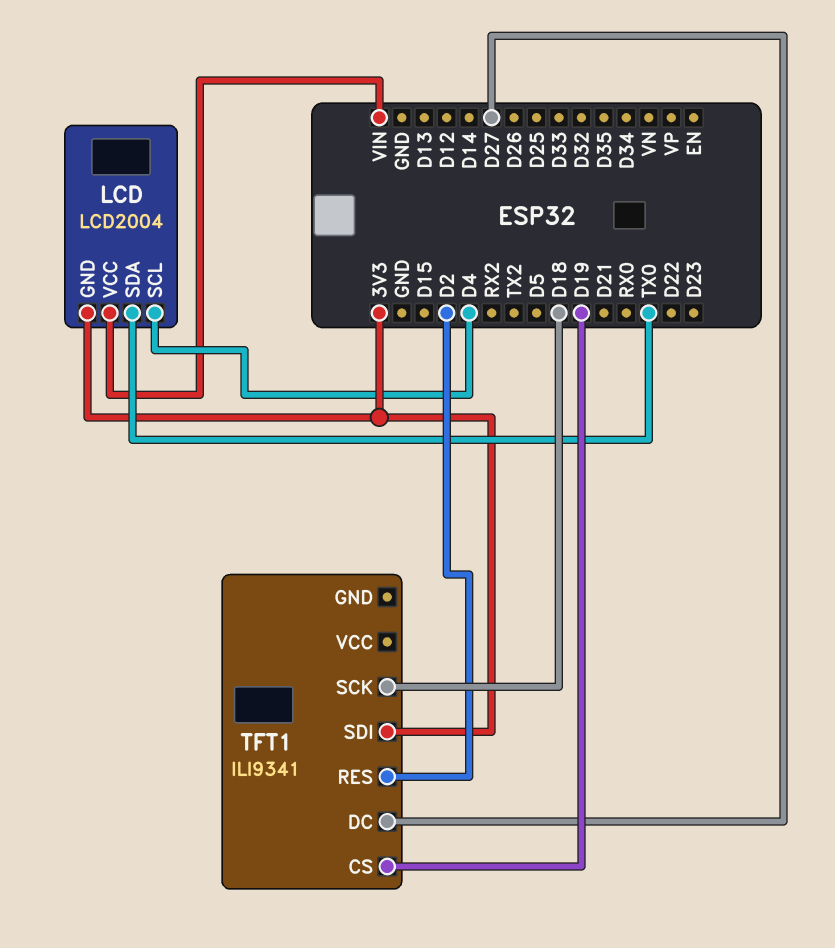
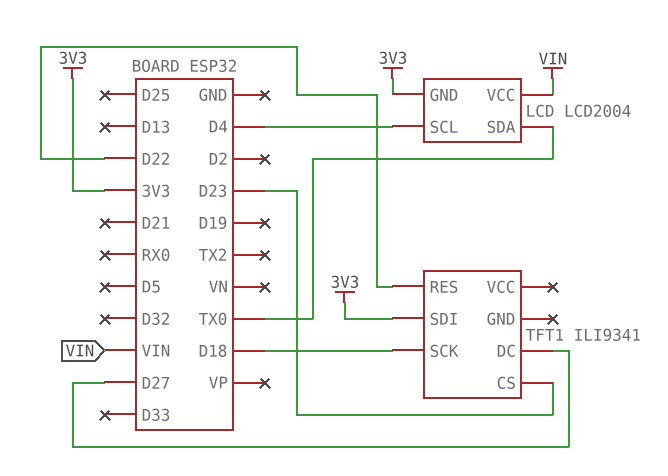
TFT1 pin CS: D19 -> D23
TFT1 pin RES: D2 -> D22

